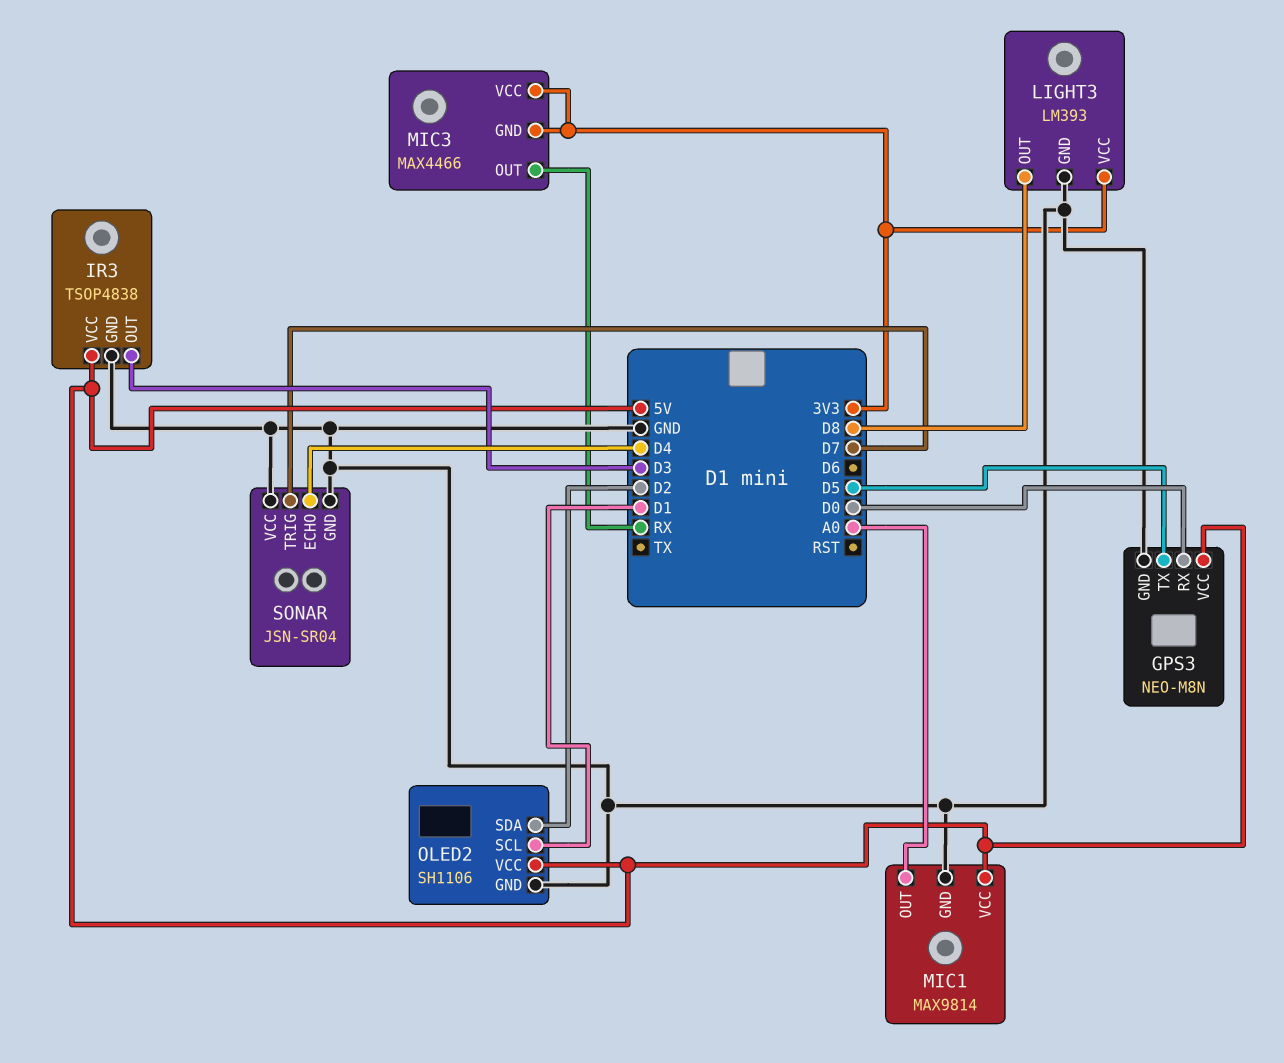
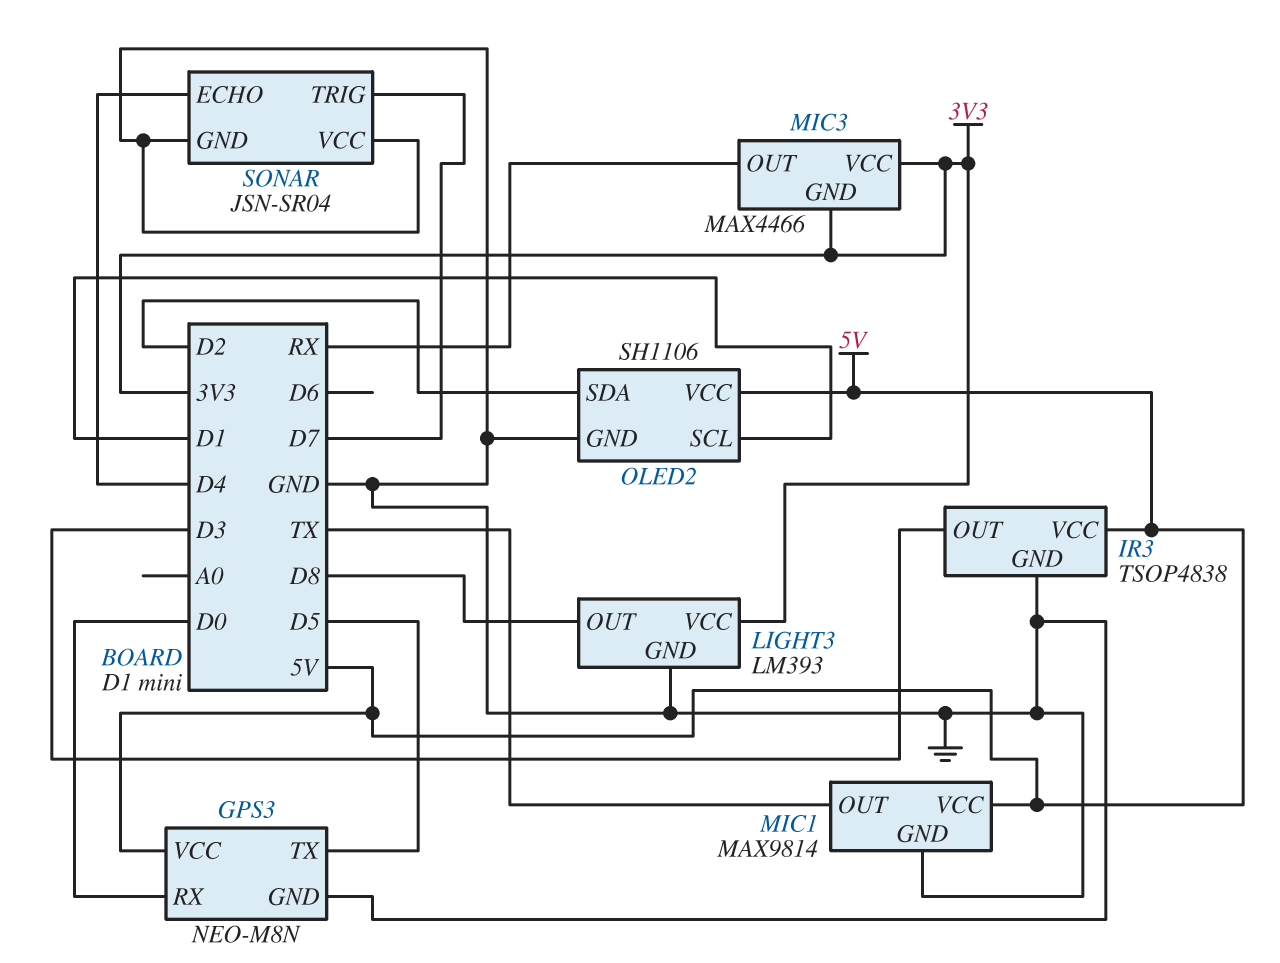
MIC1 pin OUT: A0 -> TX

